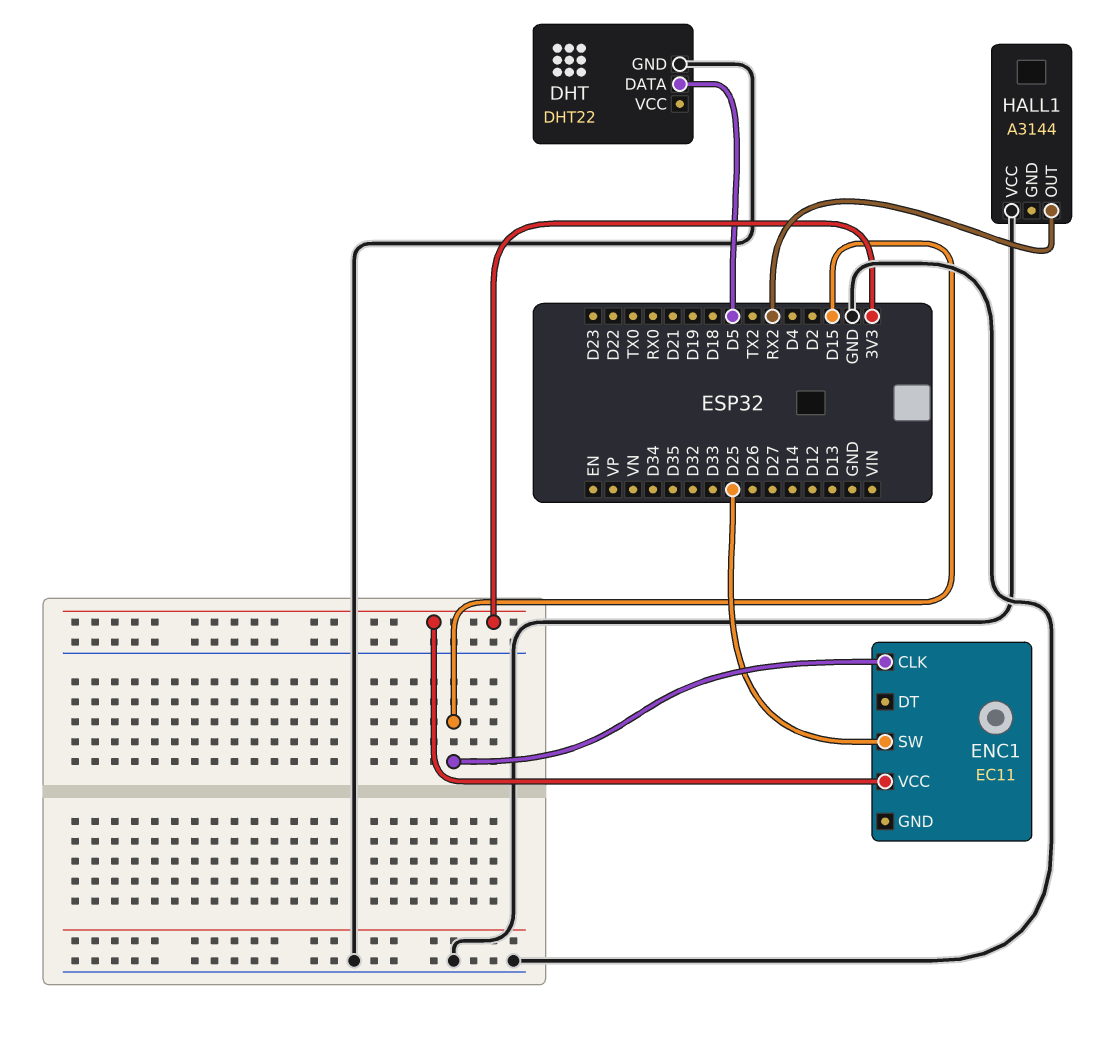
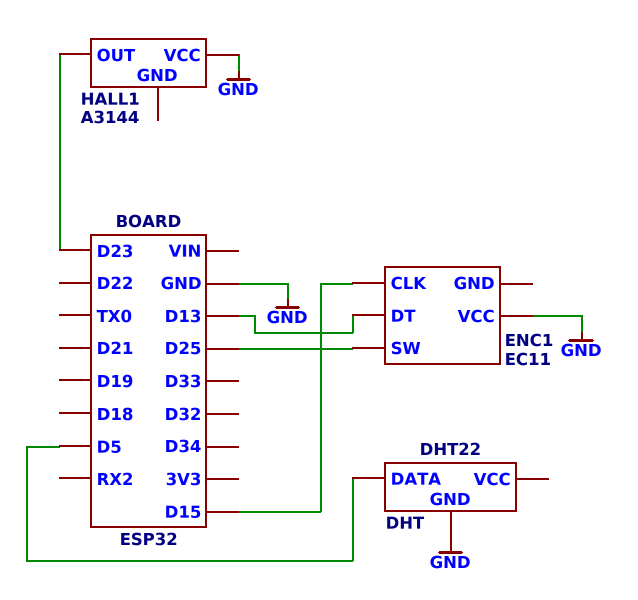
ENC1 pin DT: none -> D13
ENC1 pin VCC: 3V3 -> GND
HALL1 pin OUT: RX2 -> D23

